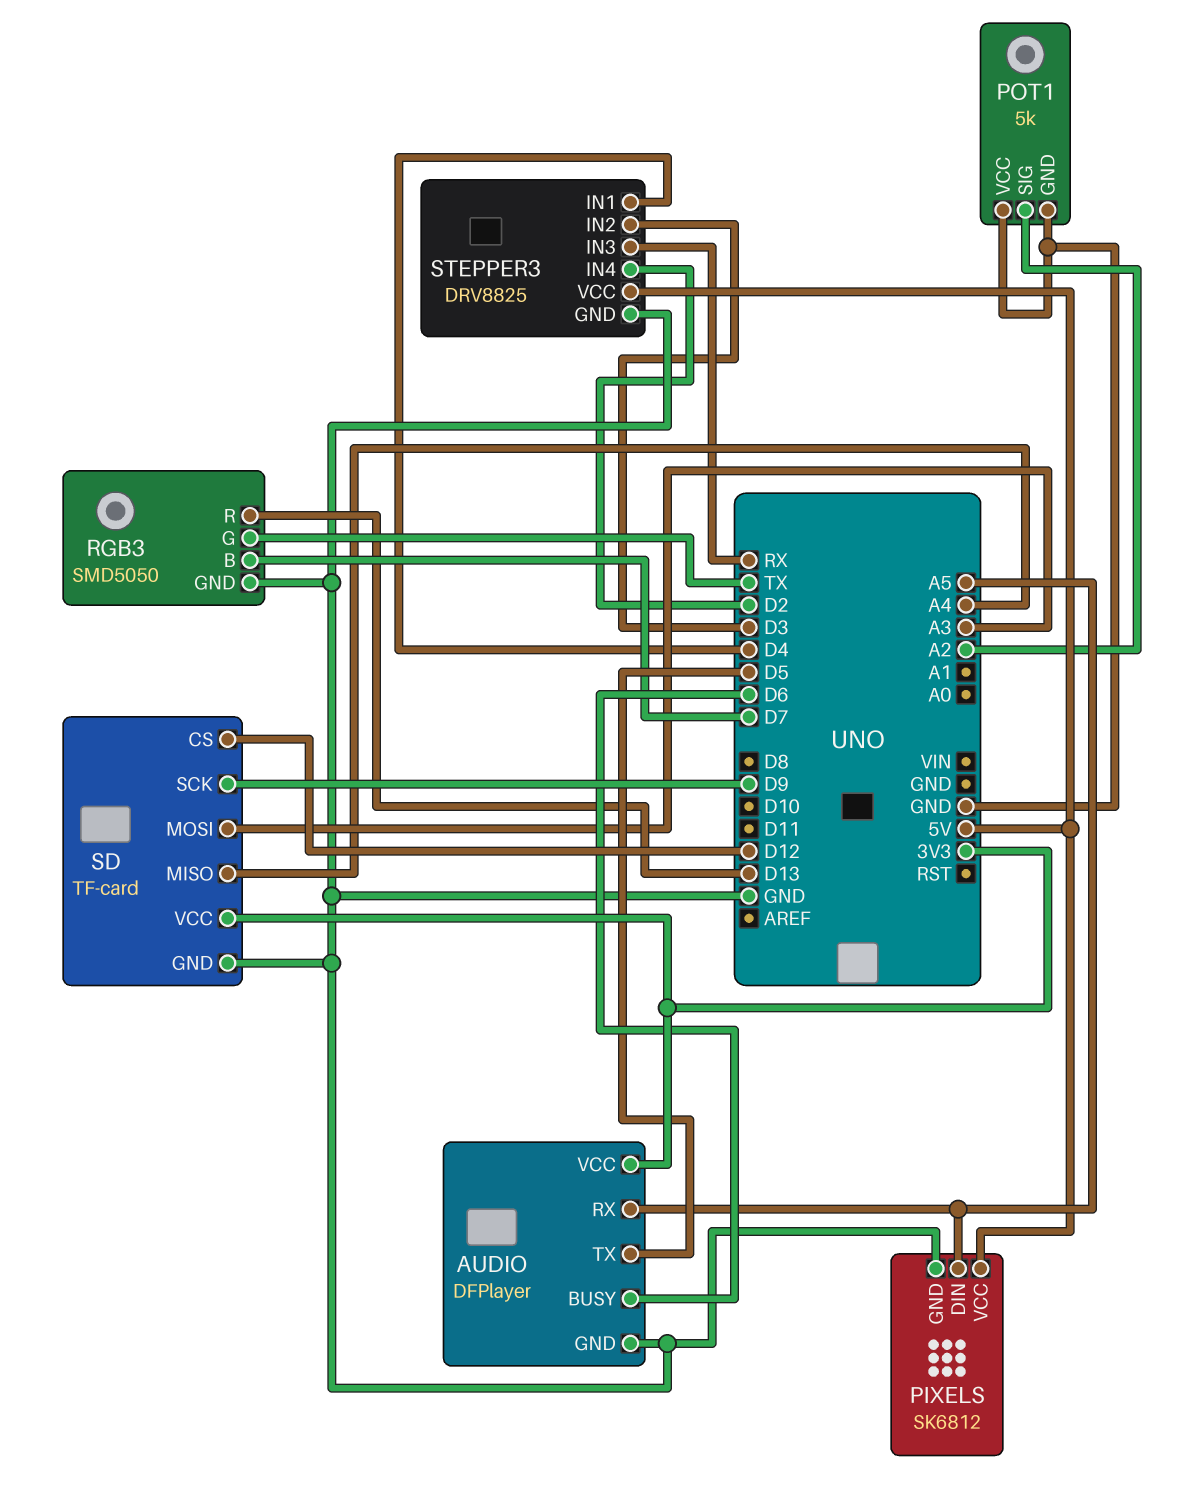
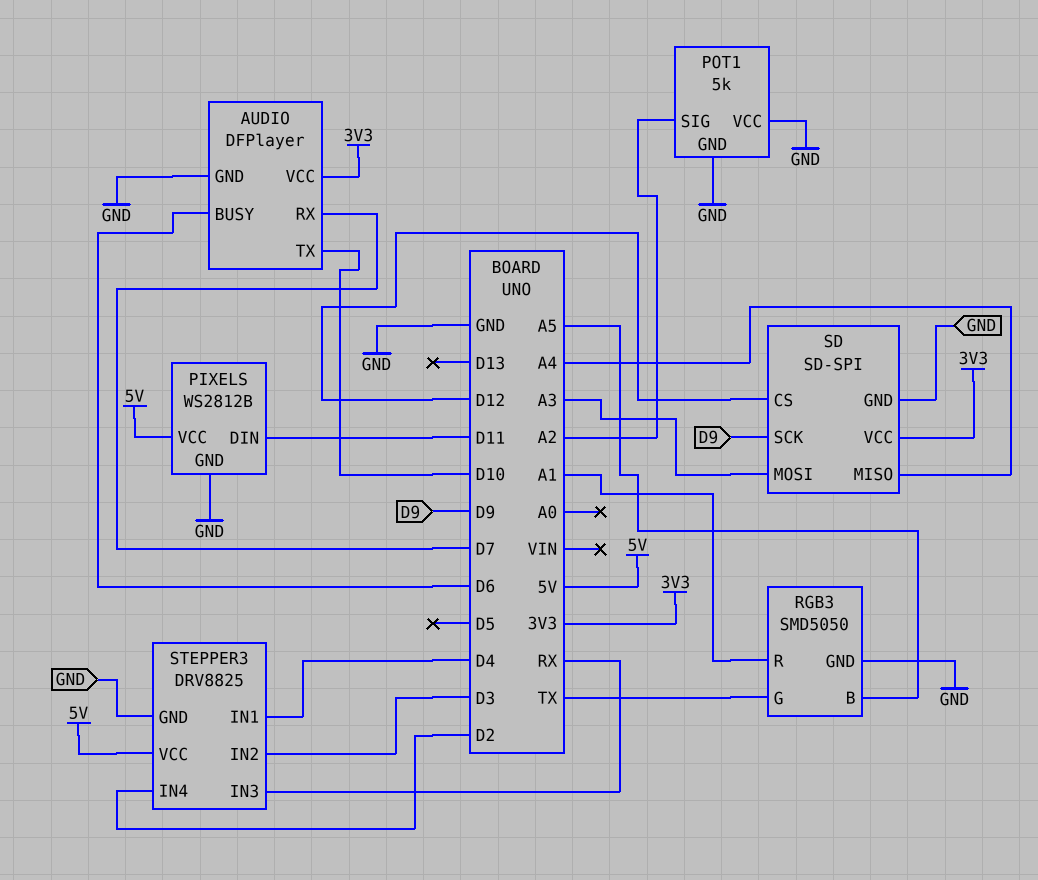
AUDIO pin RX: A5 -> D7
AUDIO pin TX: D5 -> D10
PIXELS: SK6812 -> WS2812B
PIXELS pin DIN: A5 -> D11
RGB3 pin B: D7 -> A5
RGB3 pin R: D13 -> A1
SD: TF-card -> SD-SPI

